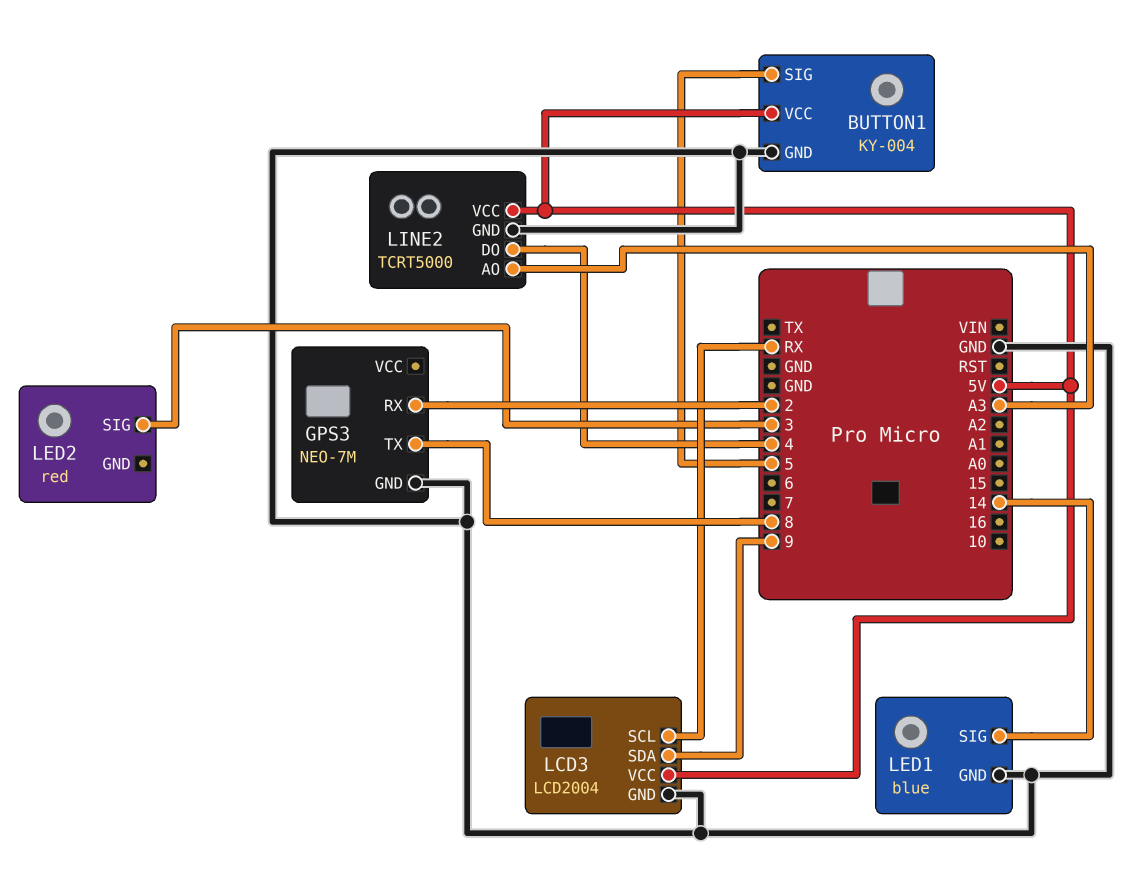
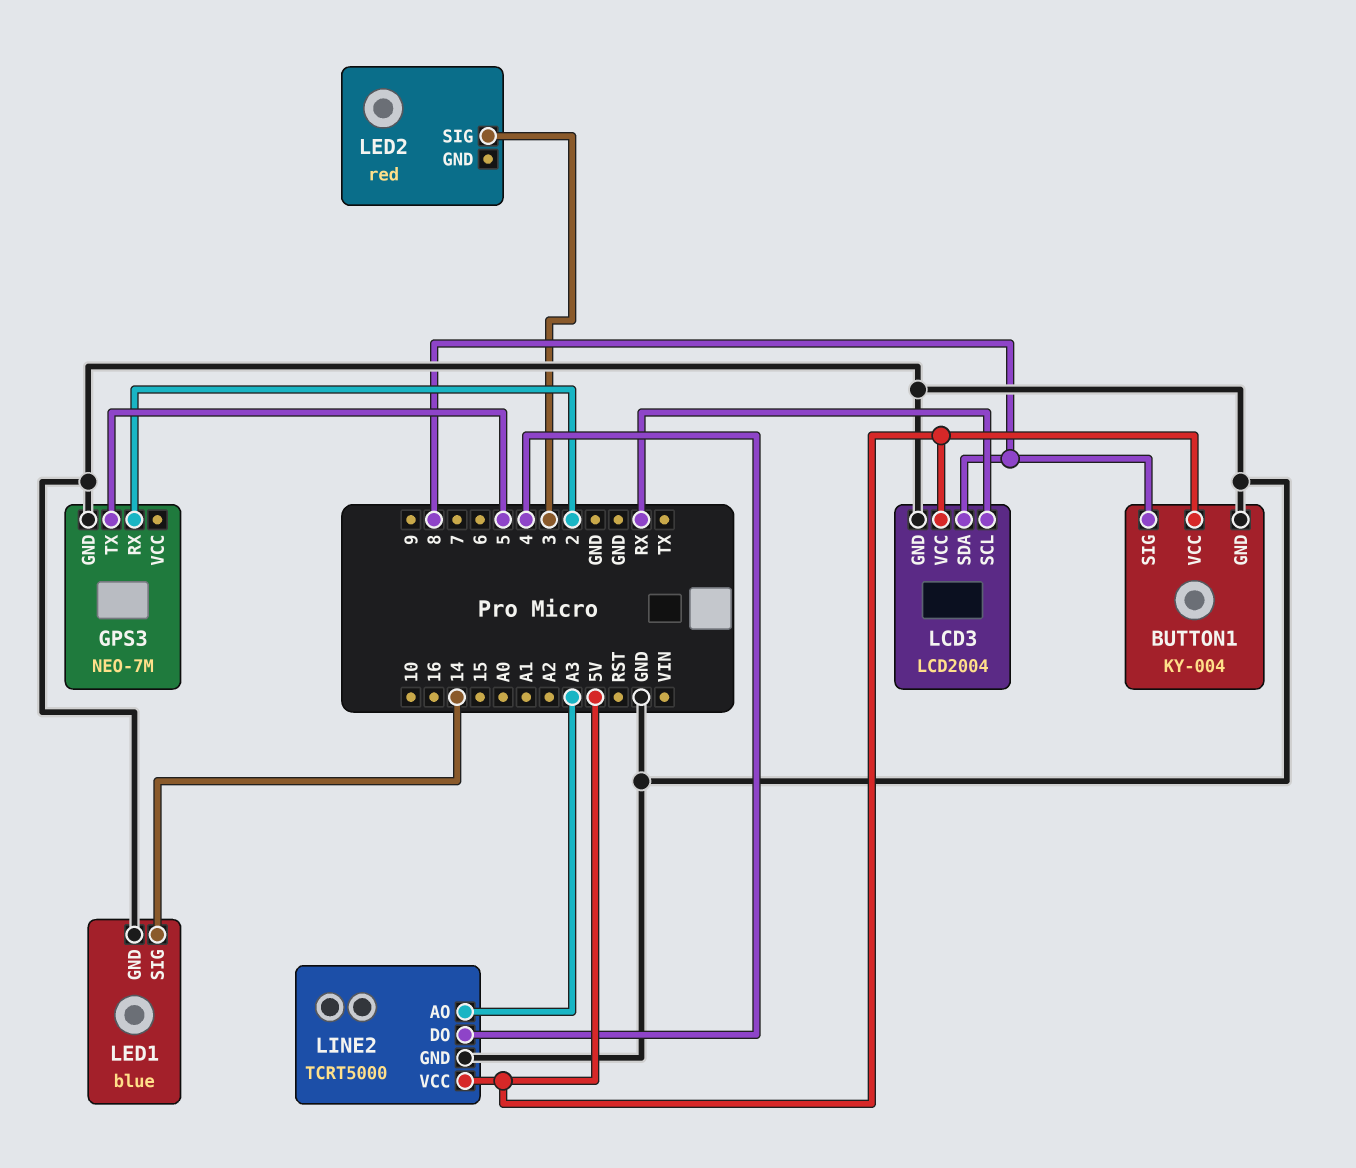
BUTTON1 pin SIG: 5 -> 8
GPS3 pin TX: 8 -> 5
LCD3 pin SDA: 9 -> 8

